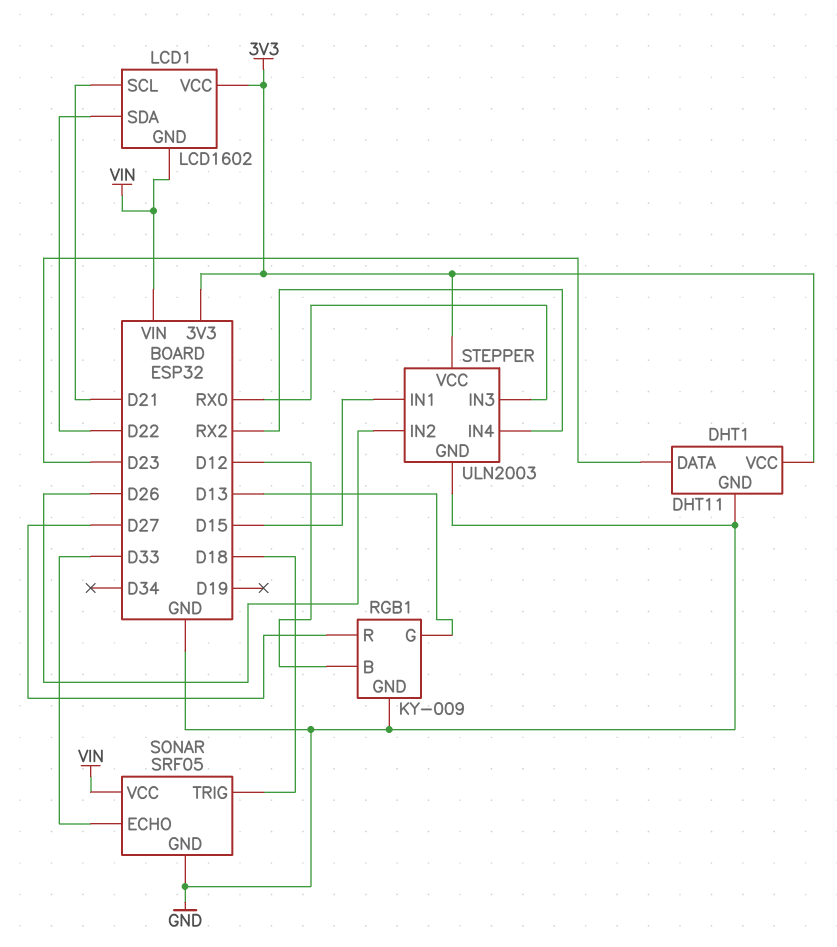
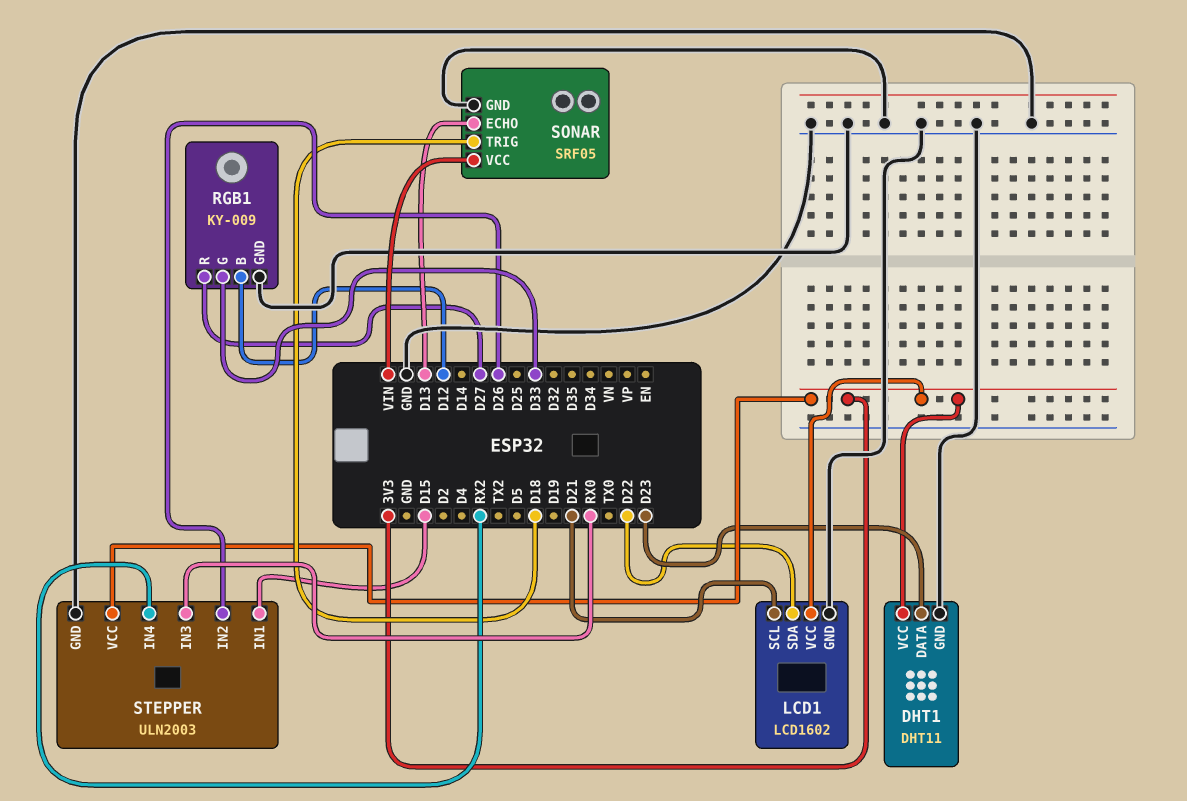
LCD1 pin GND: VIN -> GND
RGB1 pin G: D13 -> D33
SONAR pin ECHO: D33 -> D13

